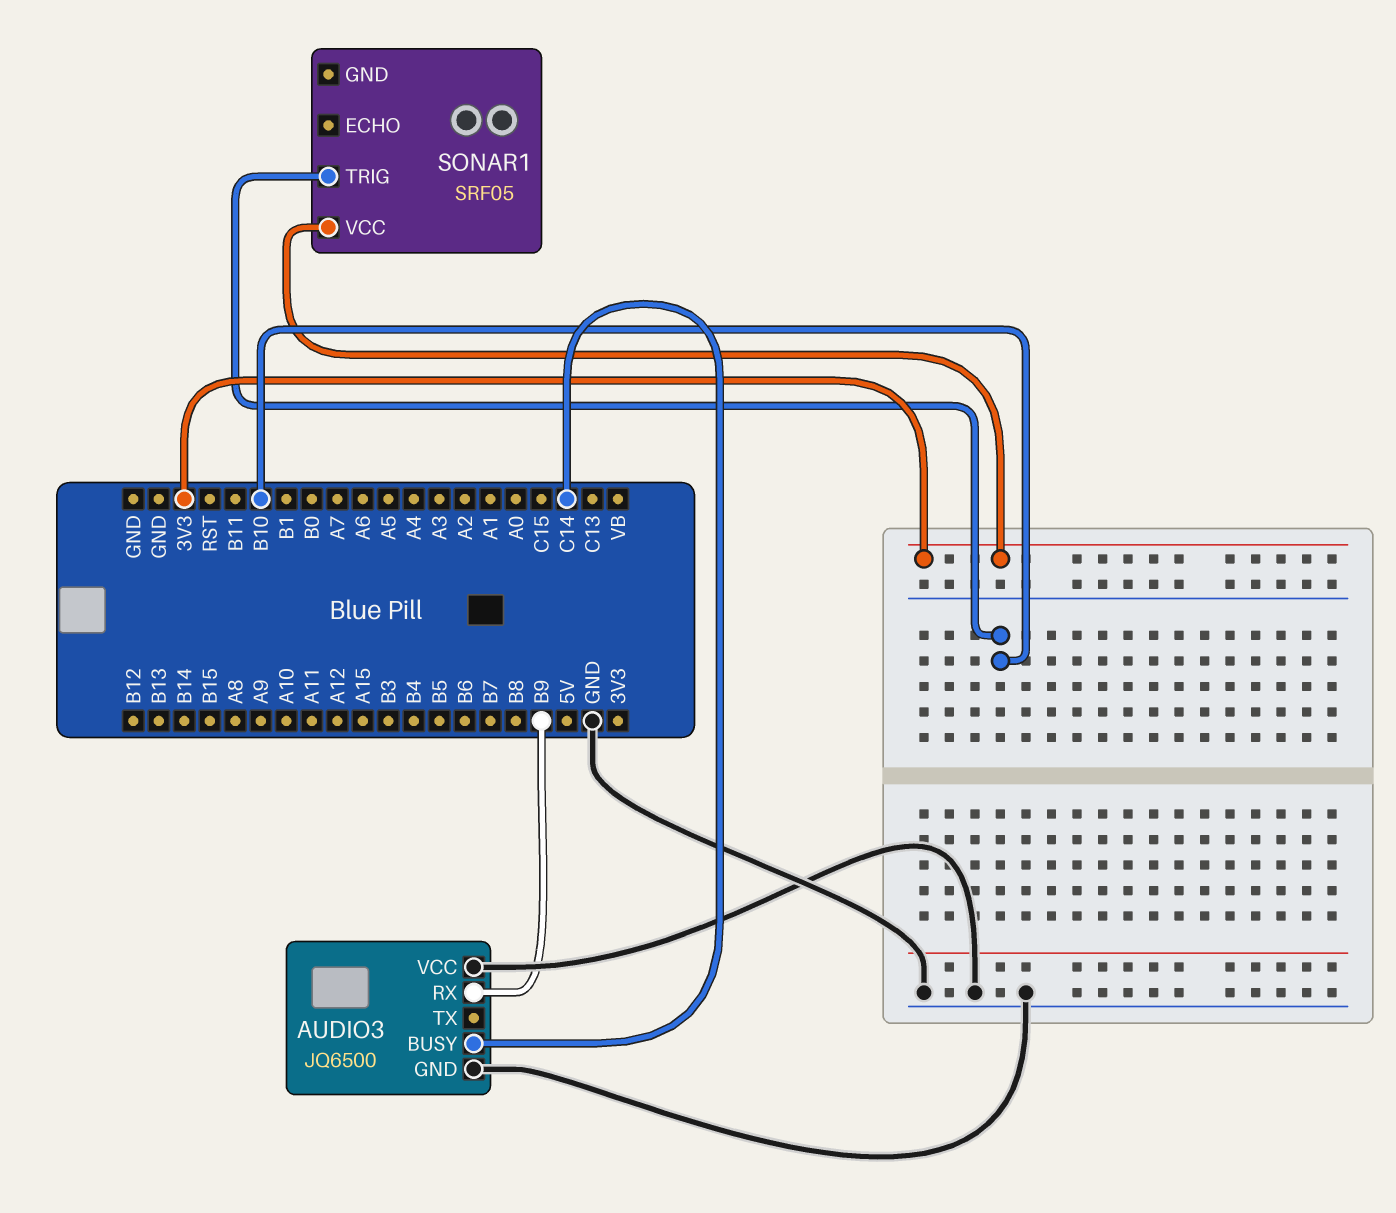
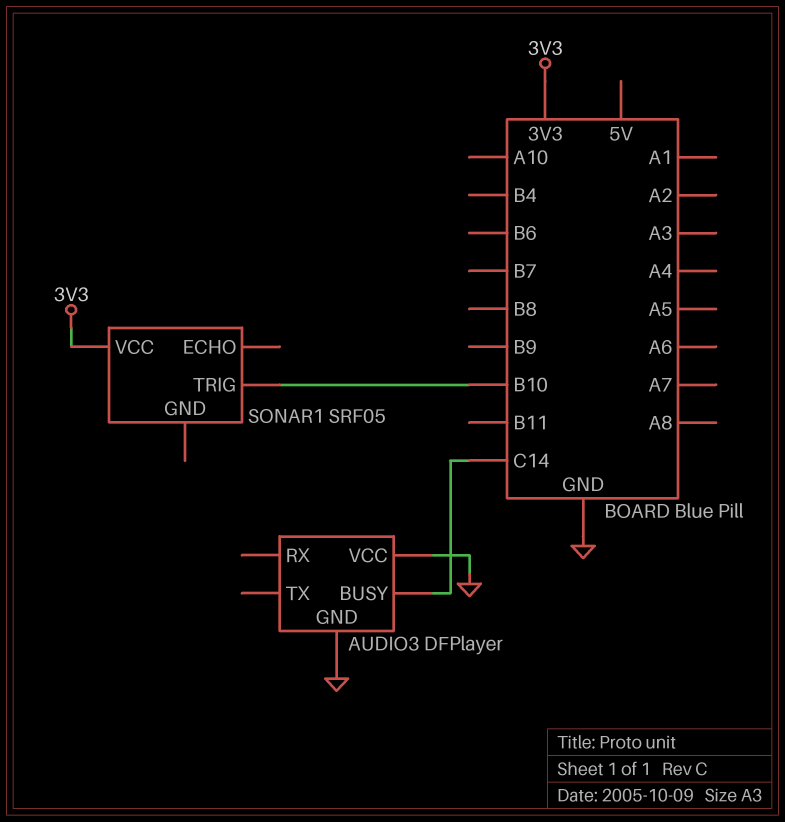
AUDIO3: JQ6500 -> DFPlayer
AUDIO3 pin RX: B9 -> none

